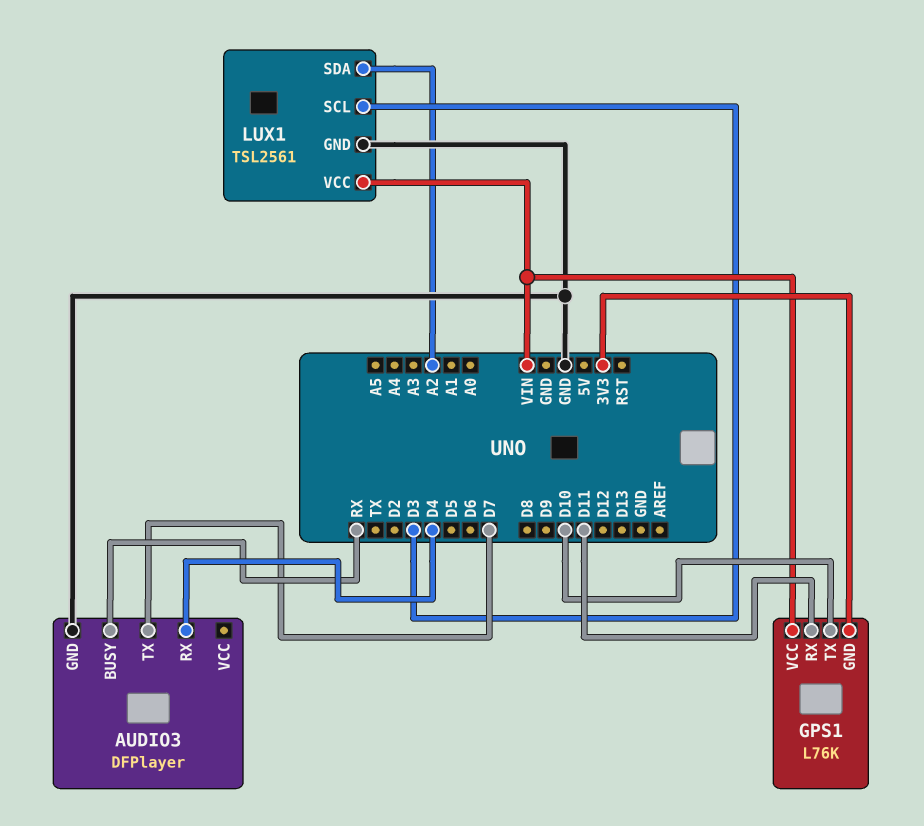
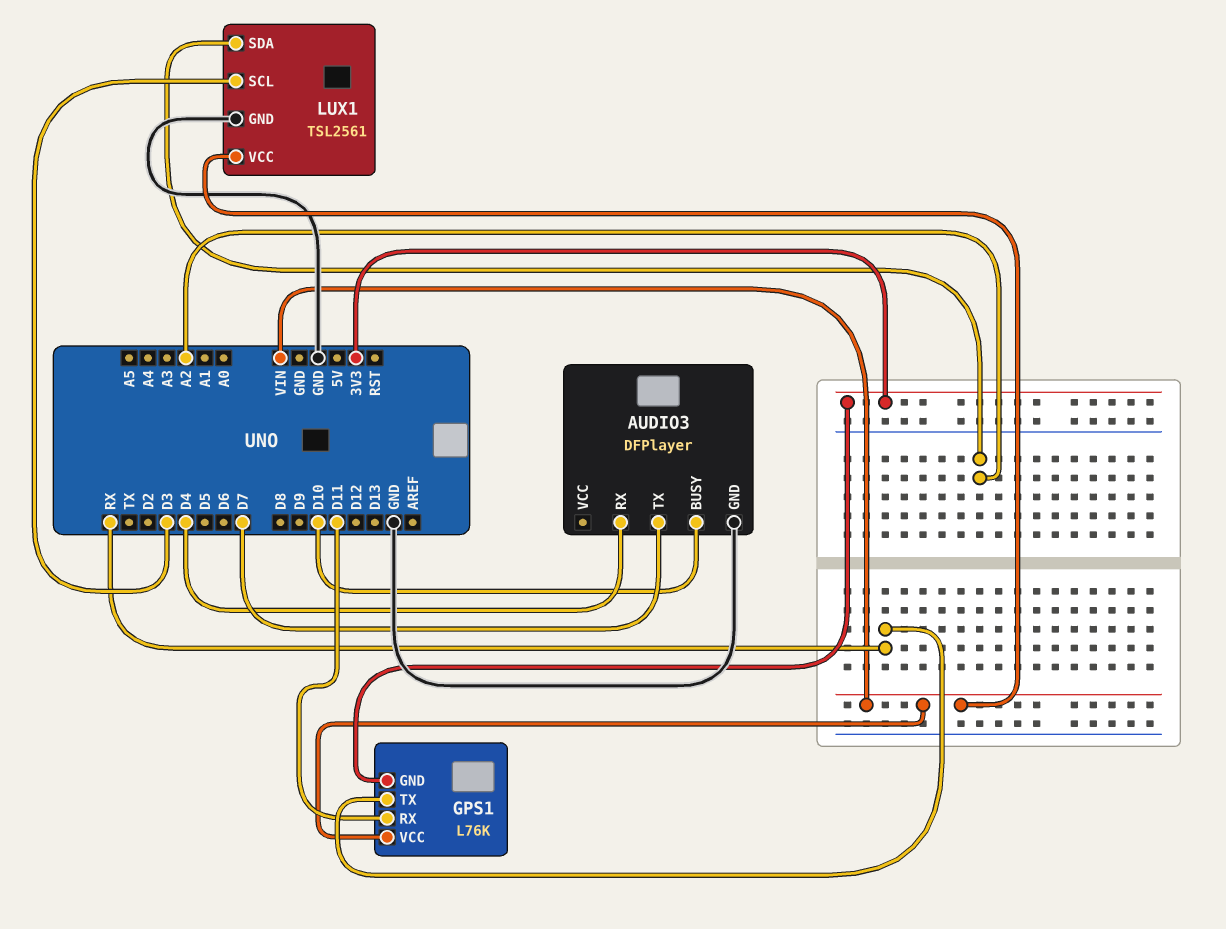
AUDIO3 pin BUSY: RX -> D10
GPS1 pin TX: D10 -> RX

